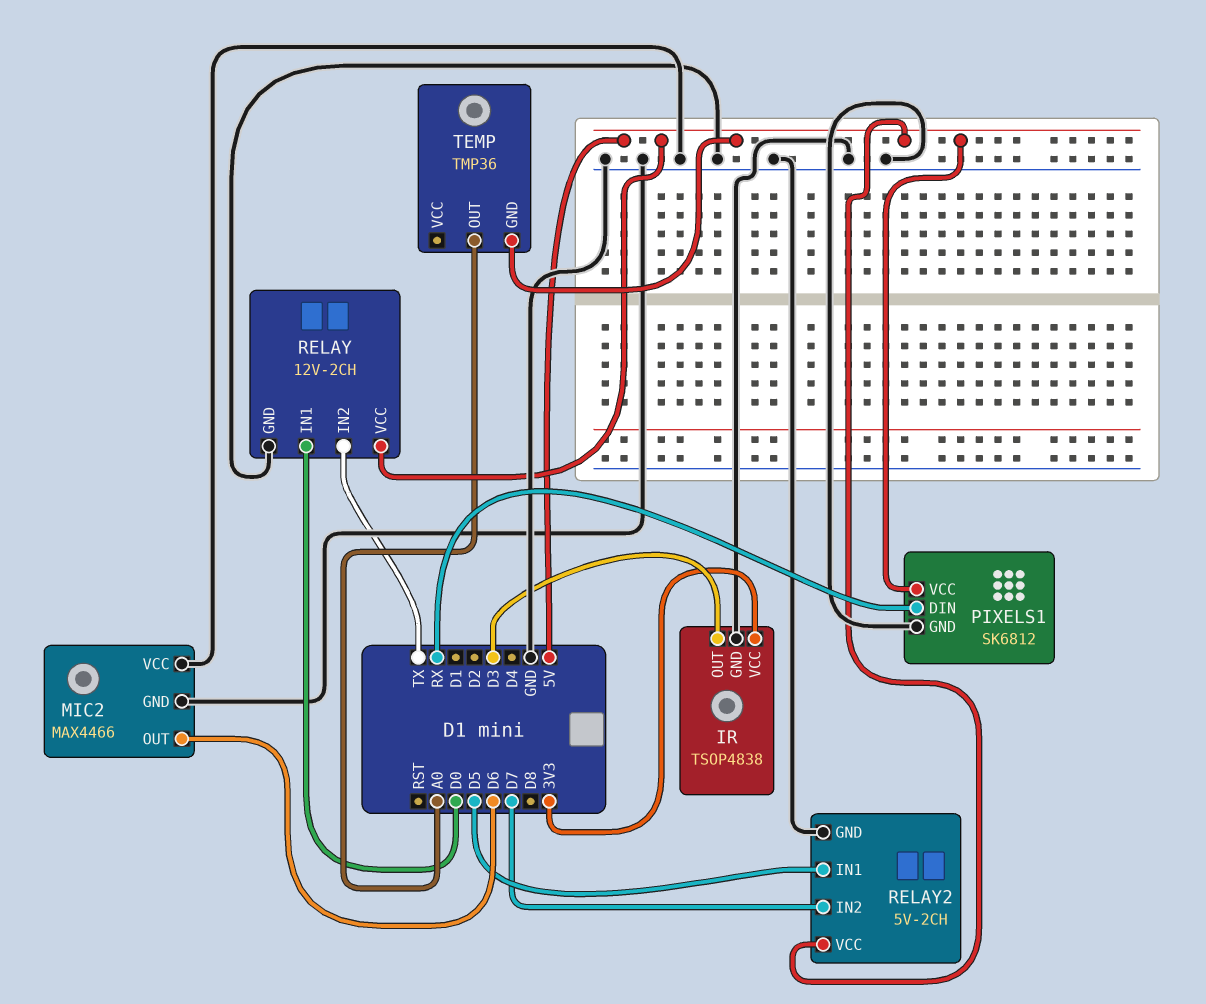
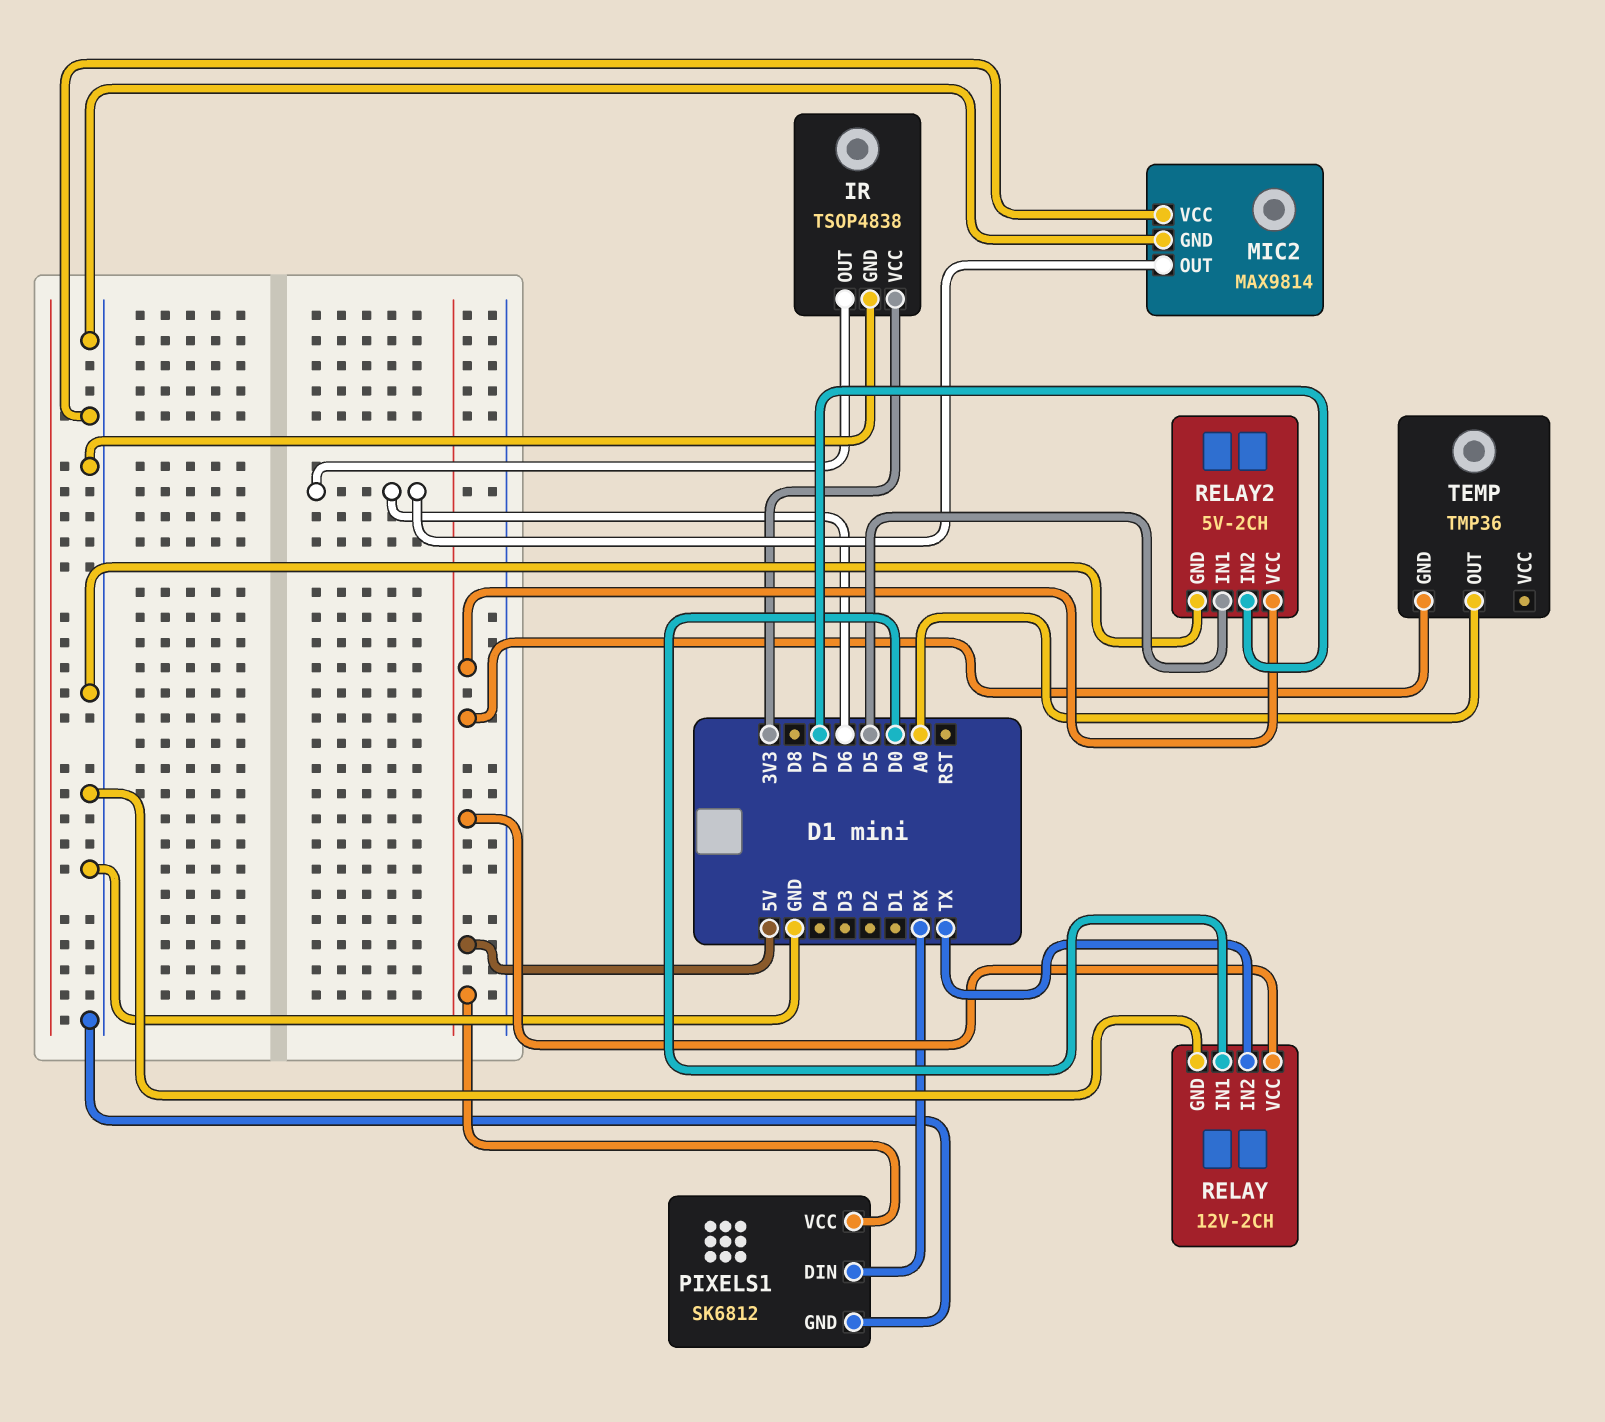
IR pin OUT: D3 -> D6
MIC2: MAX4466 -> MAX9814

